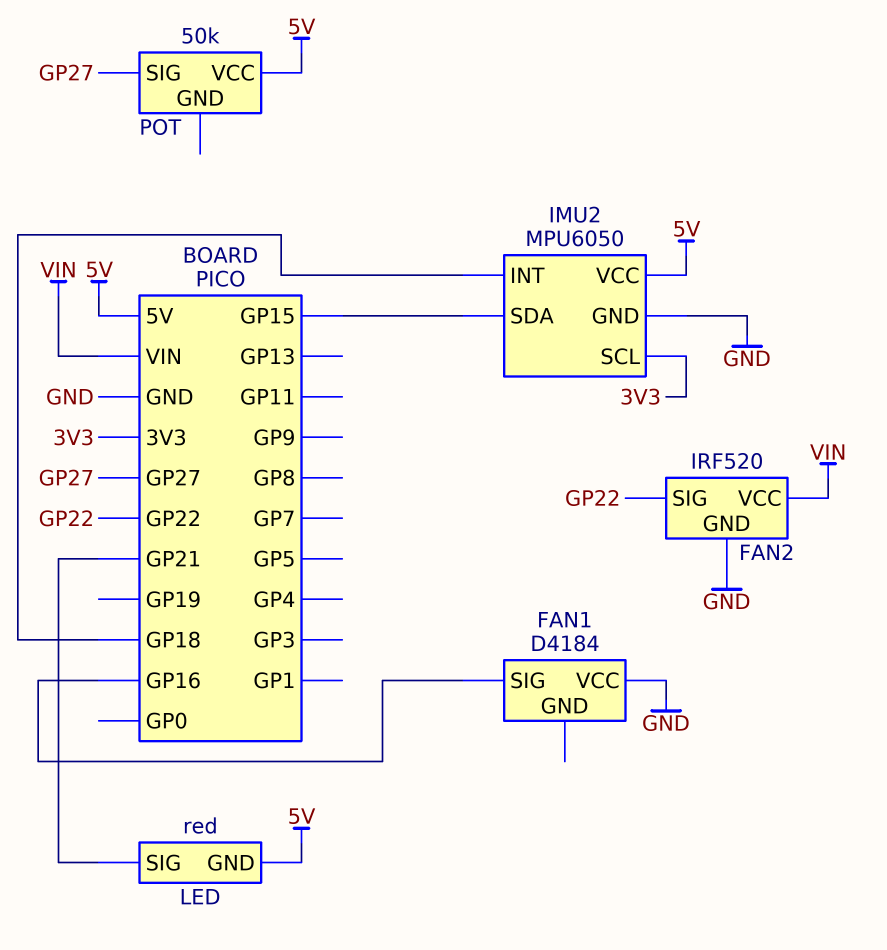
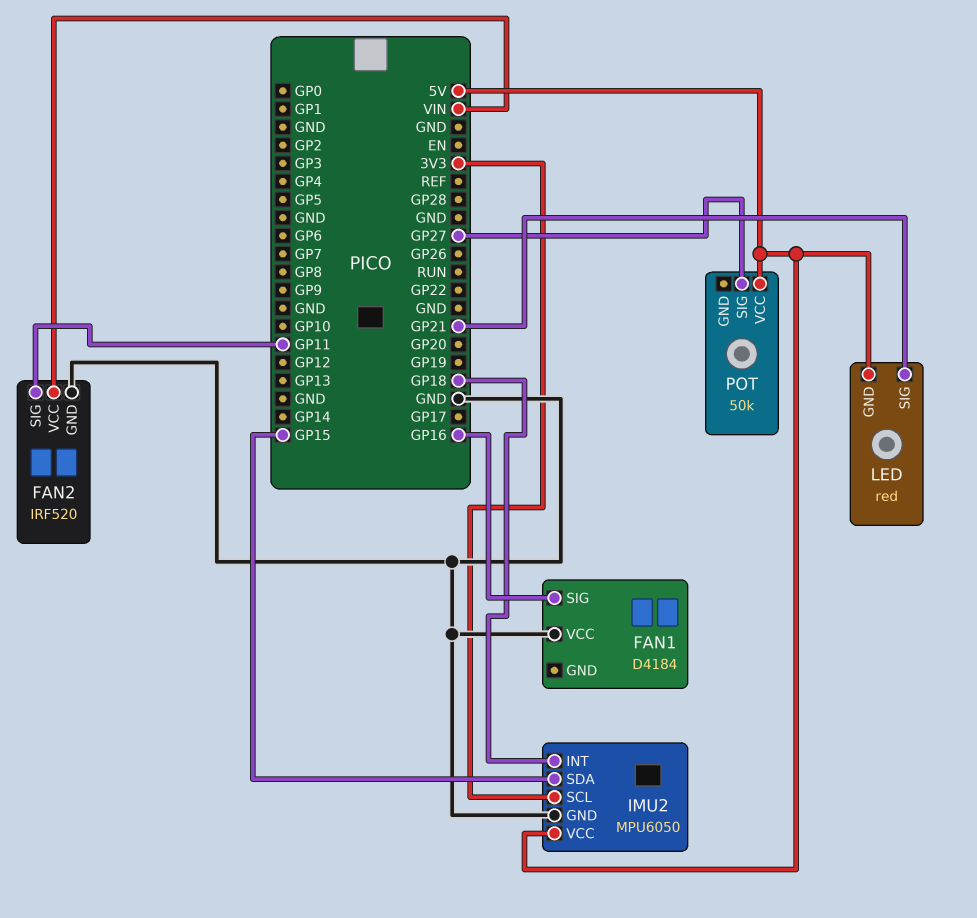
FAN2 pin SIG: GP22 -> GP11

